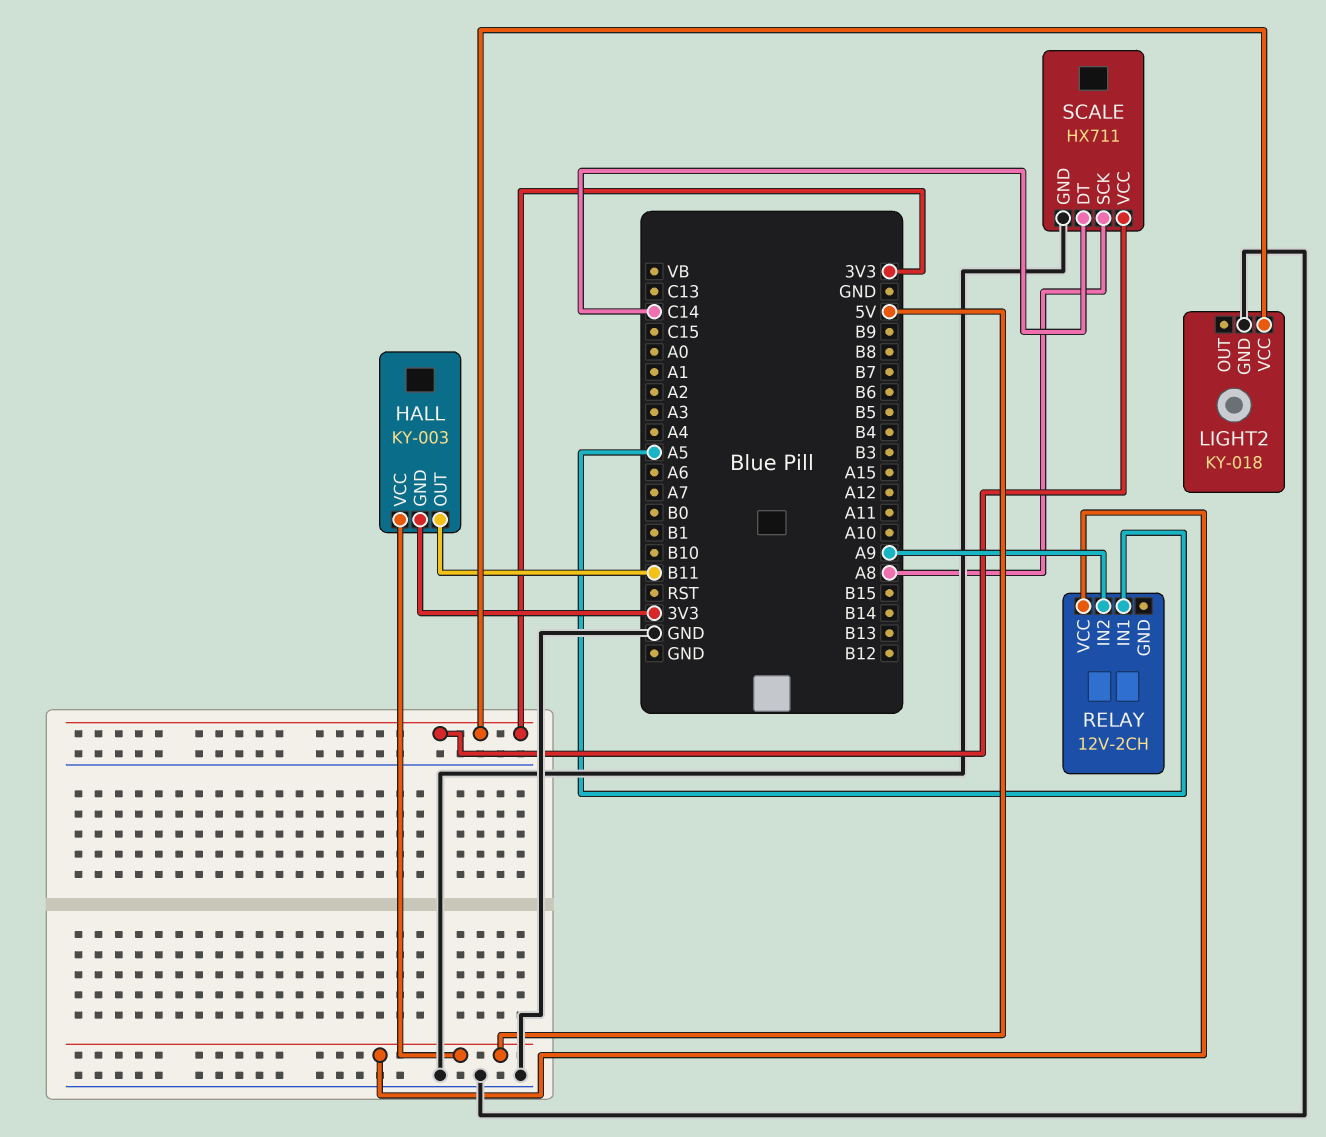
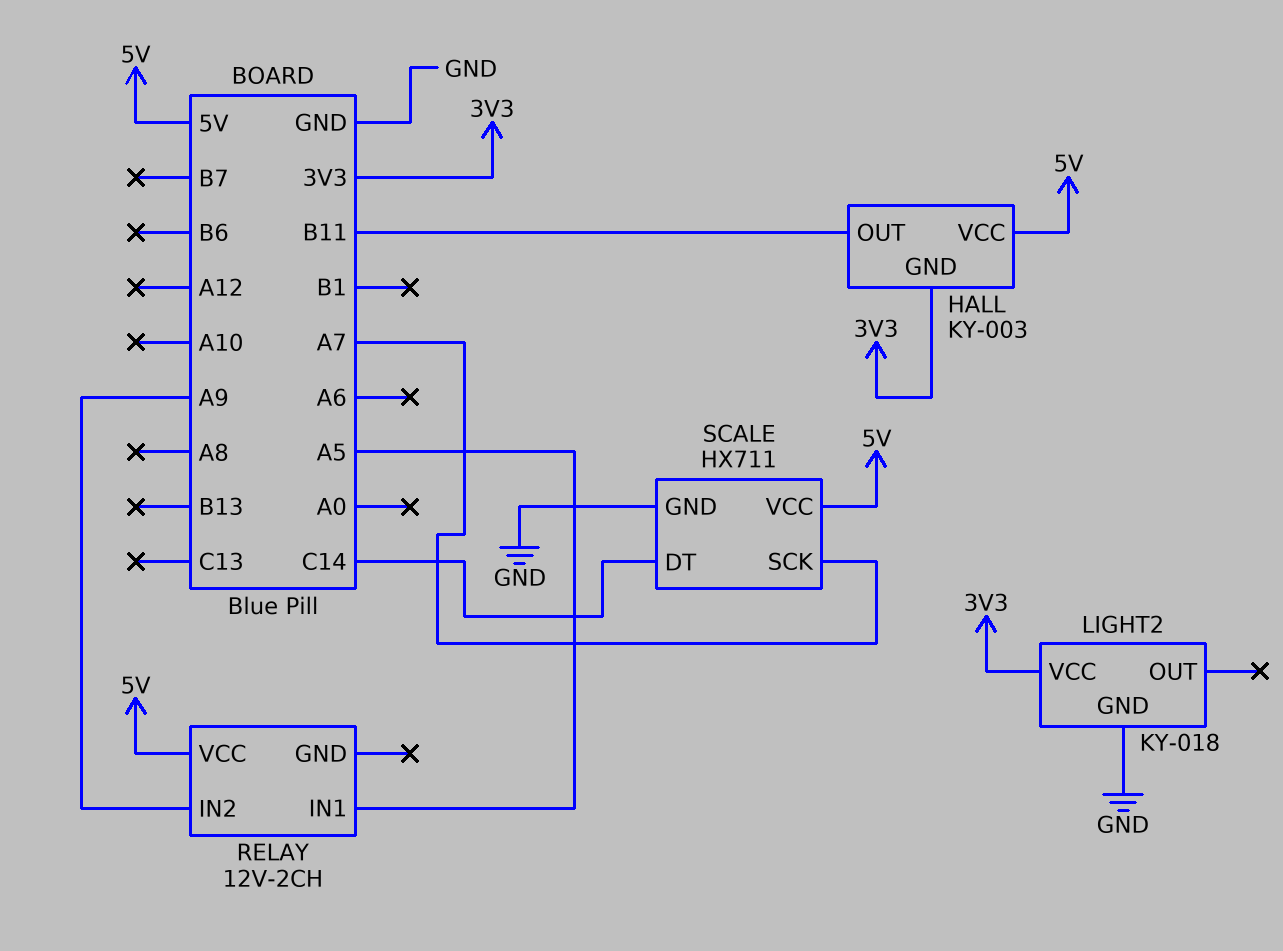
SCALE pin SCK: A8 -> A7
SCALE pin VCC: 3V3 -> 5V

